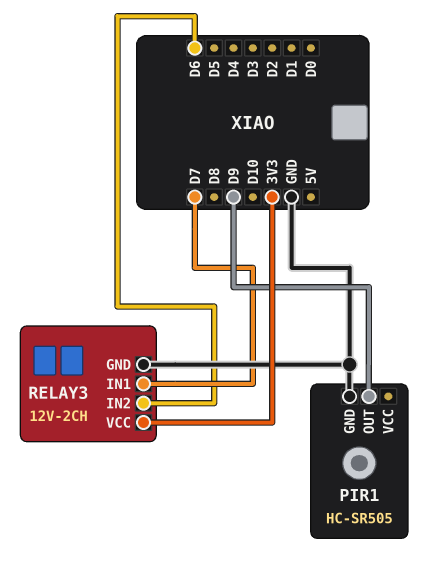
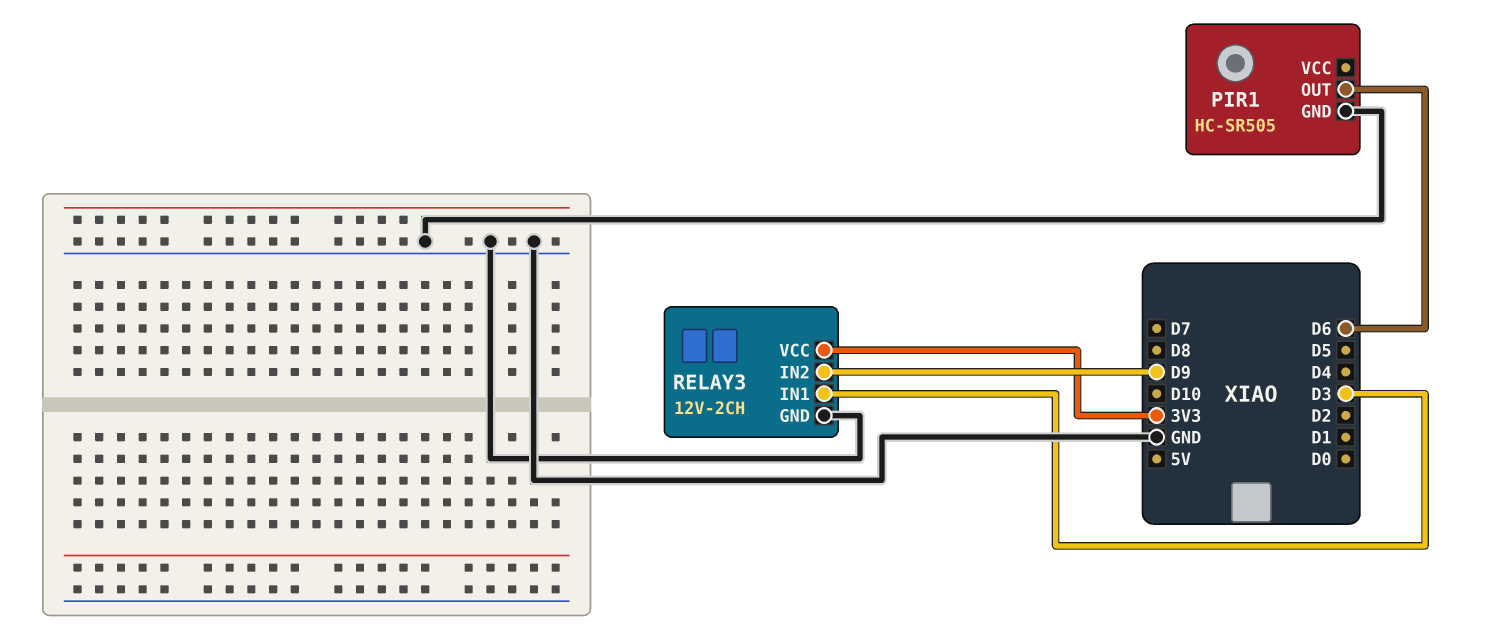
PIR1 pin OUT: D9 -> D6
RELAY3 pin IN1: D7 -> D3
RELAY3 pin IN2: D6 -> D9

